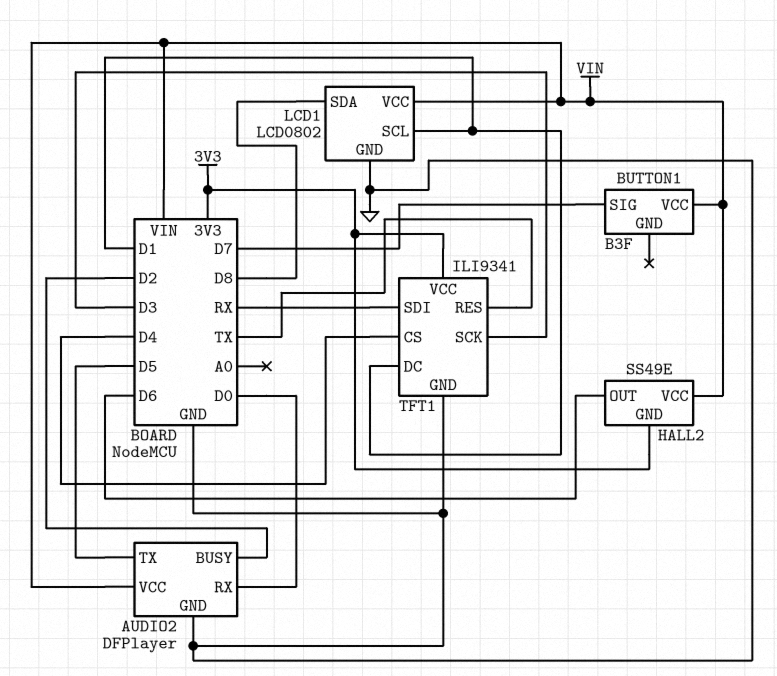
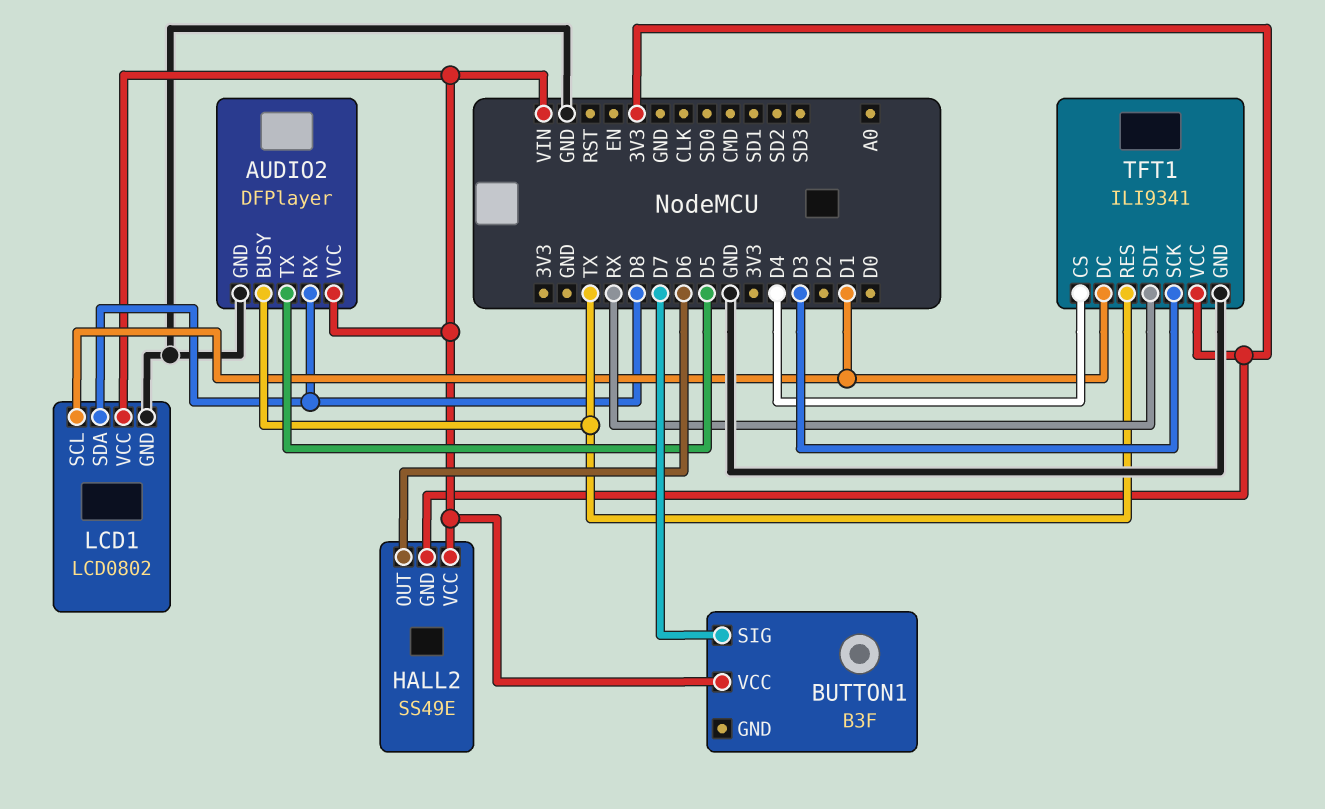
AUDIO2 pin BUSY: D2 -> TX
AUDIO2 pin RX: D0 -> D8

